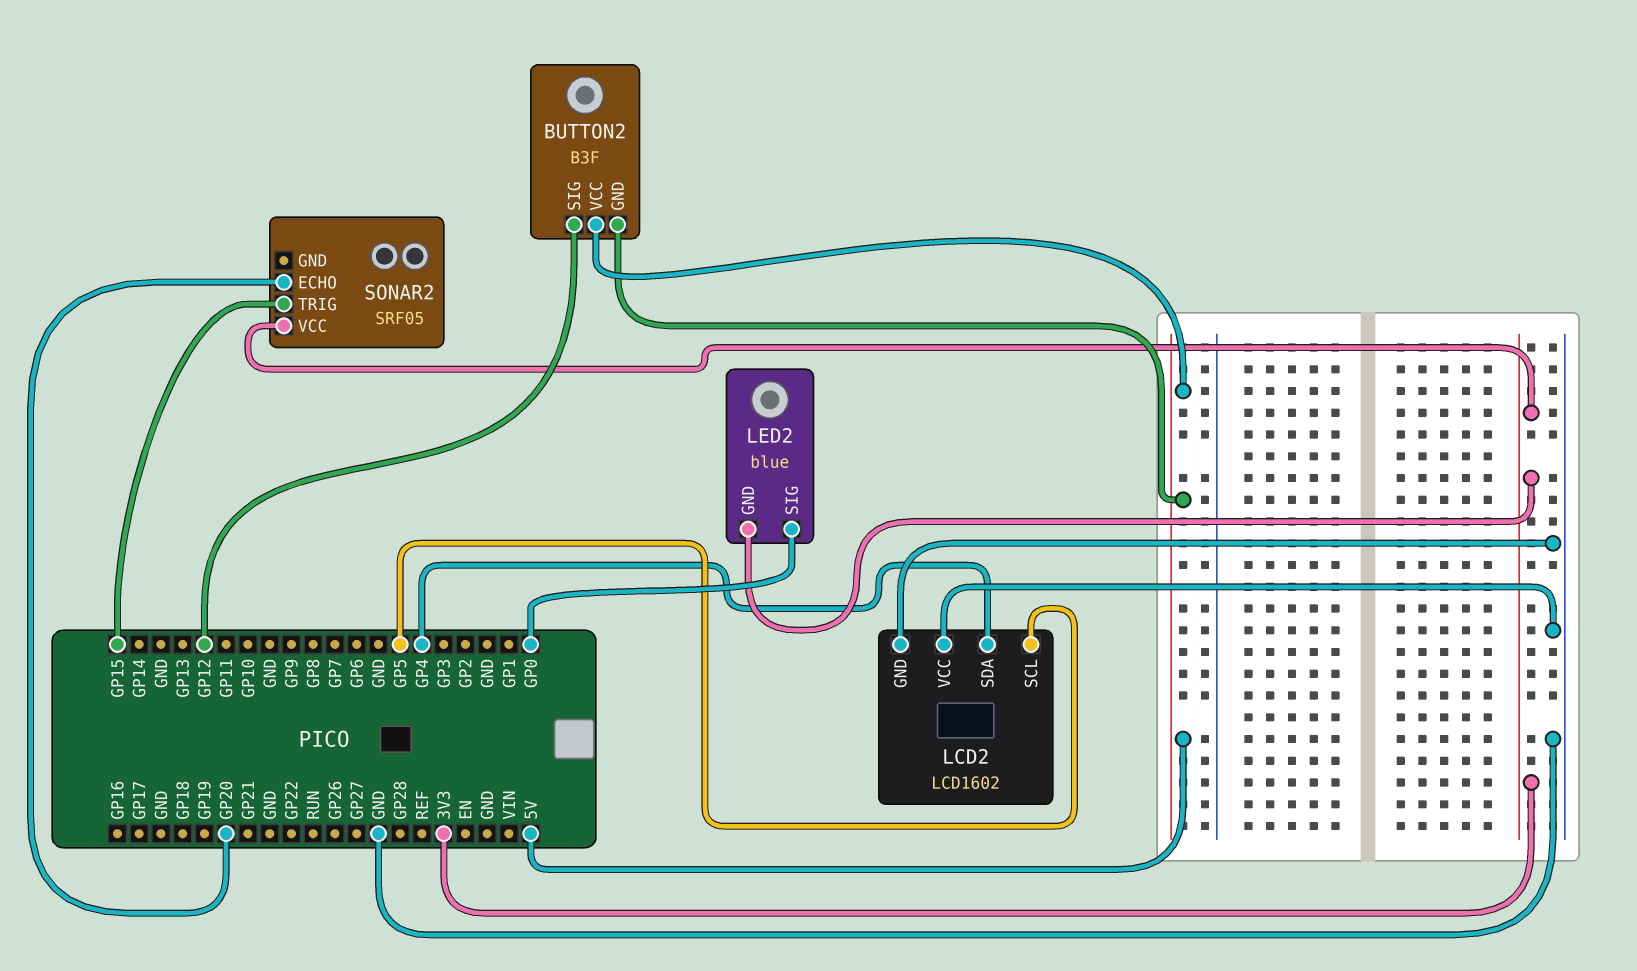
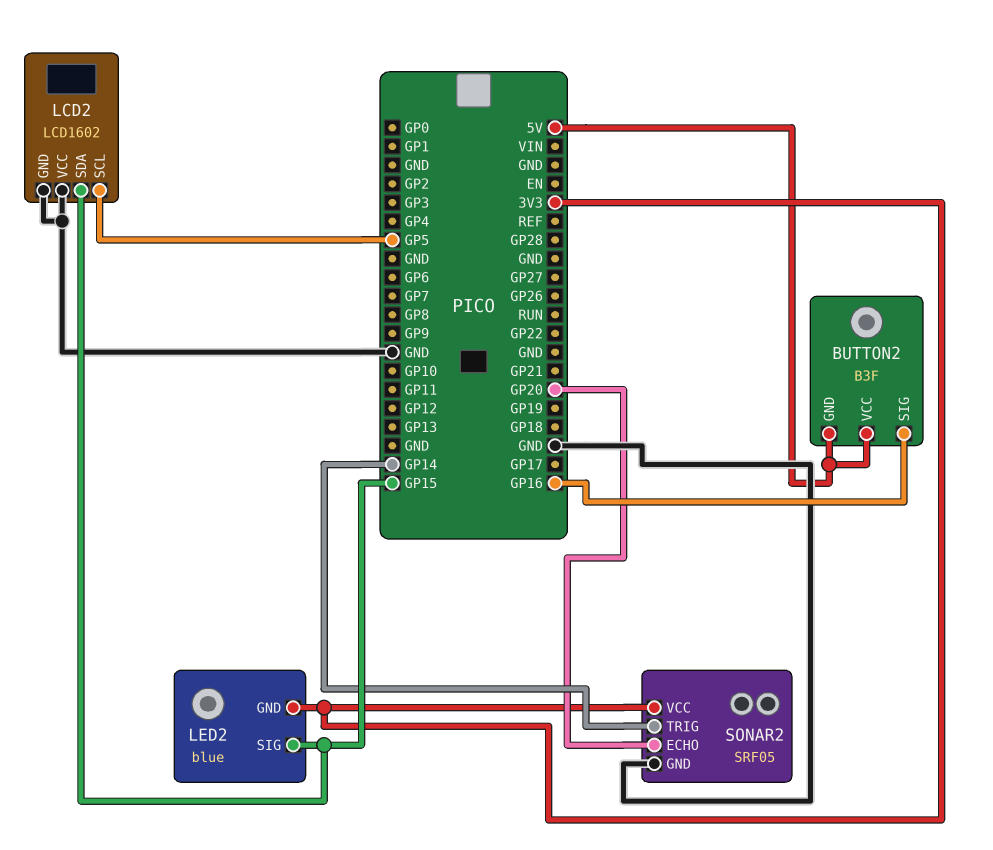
BUTTON2 pin SIG: GP12 -> GP16
LCD2 pin SDA: GP4 -> GP15
LED2 pin SIG: GP0 -> GP15
SONAR2 pin GND: none -> GND
SONAR2 pin TRIG: GP15 -> GP14

